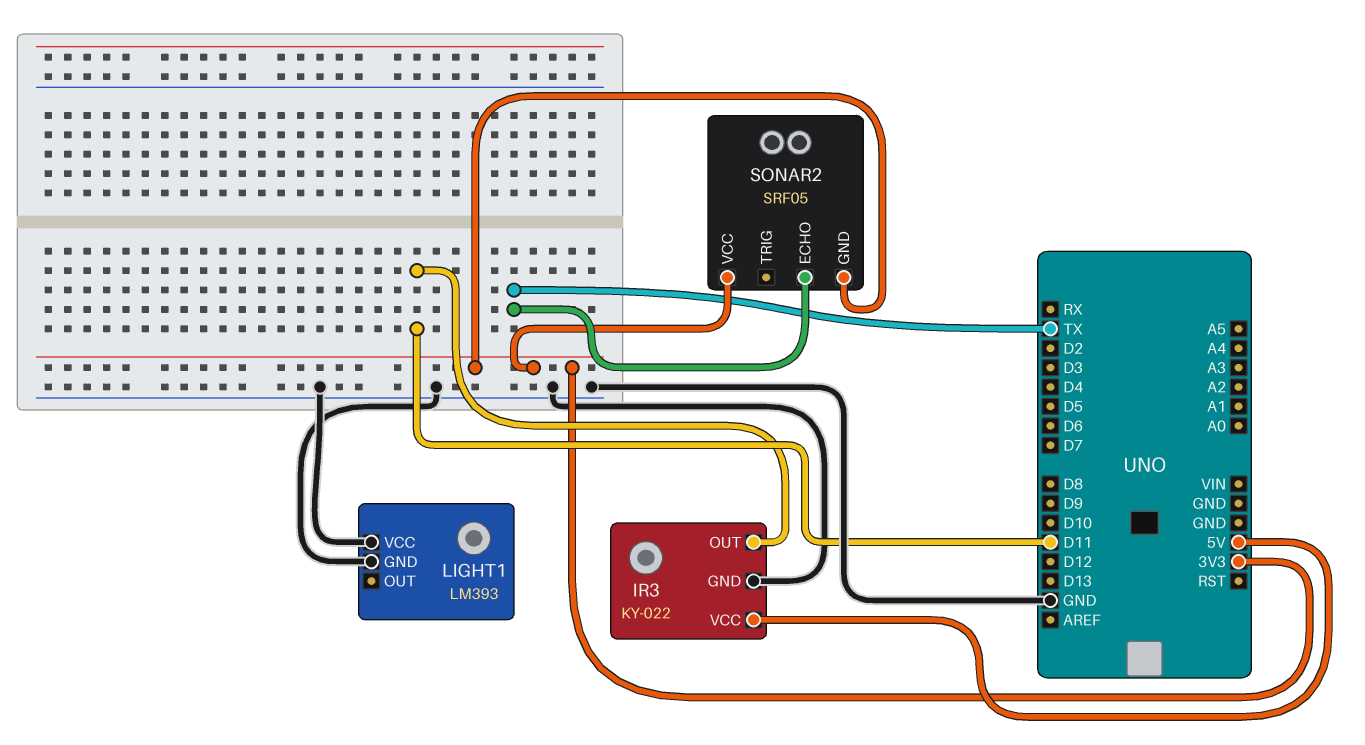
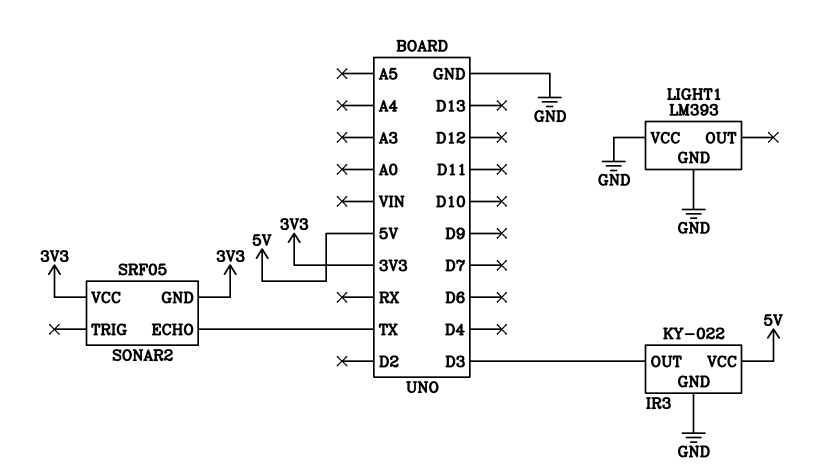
IR3 pin OUT: D11 -> D3

